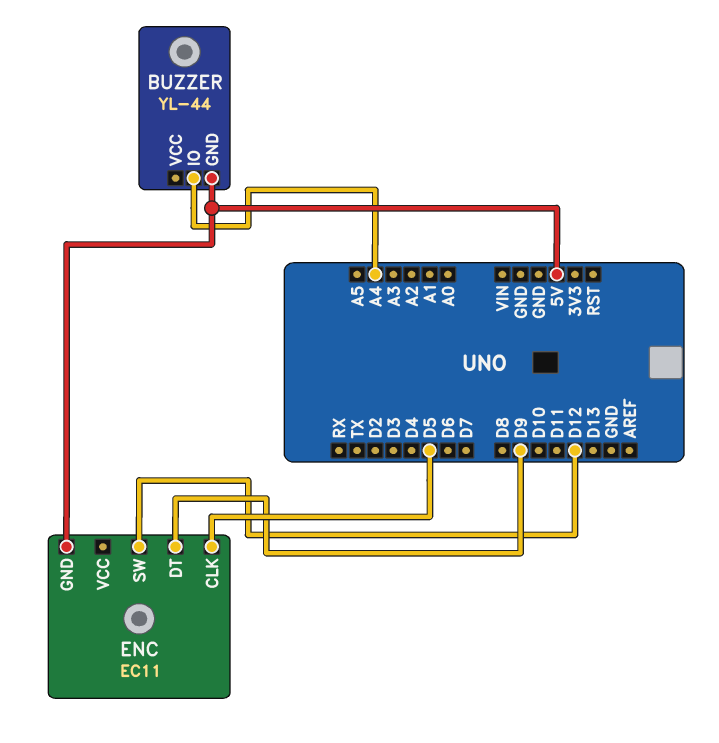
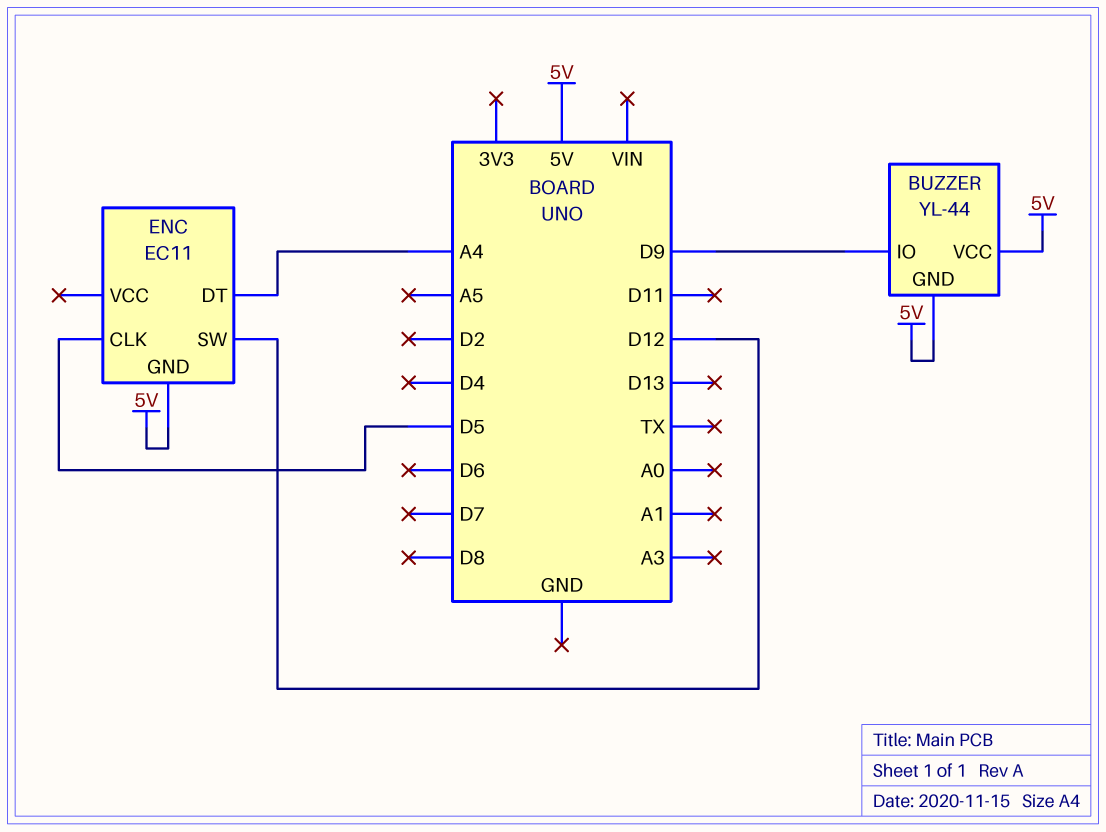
BUZZER pin IO: A4 -> D9
BUZZER pin VCC: none -> 5V
ENC pin DT: D9 -> A4

